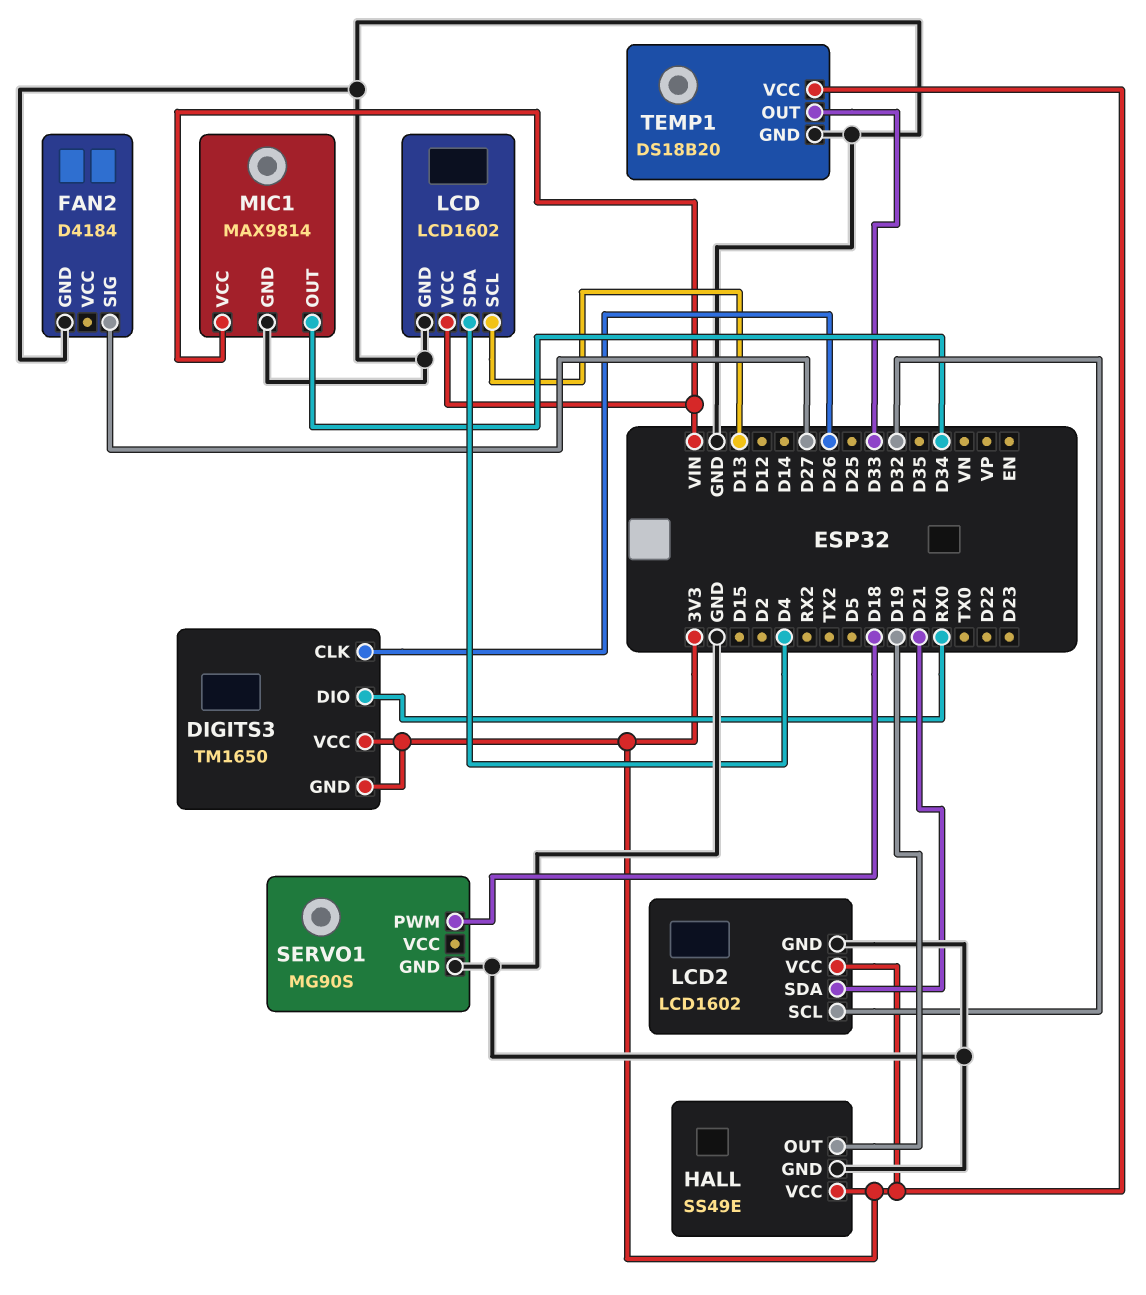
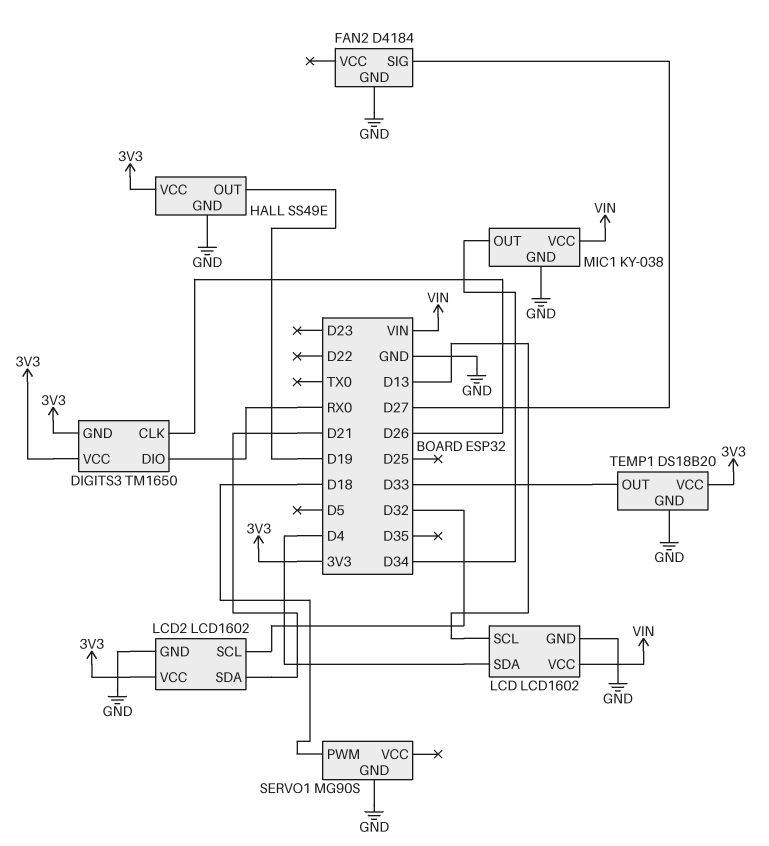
MIC1: MAX9814 -> KY-038

